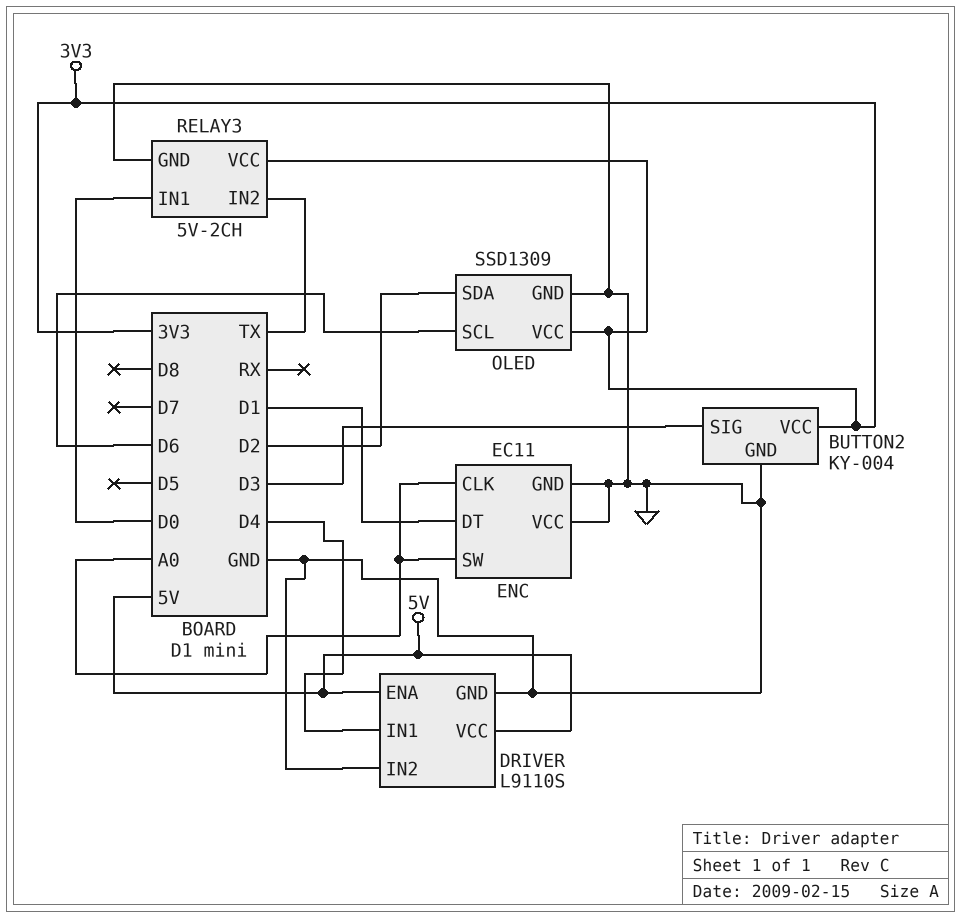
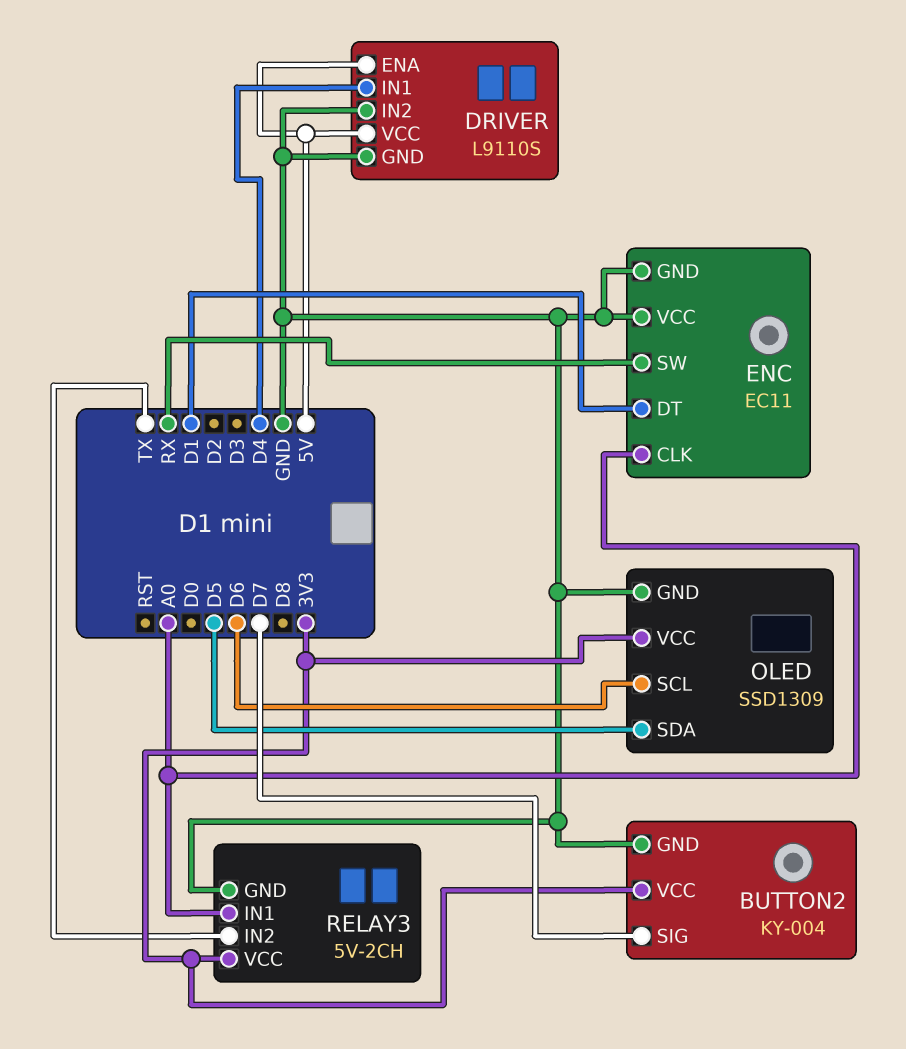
BUTTON2 pin SIG: D3 -> D7
ENC pin SW: A0 -> RX
OLED pin SDA: D2 -> D5
RELAY3 pin IN1: D0 -> A0

